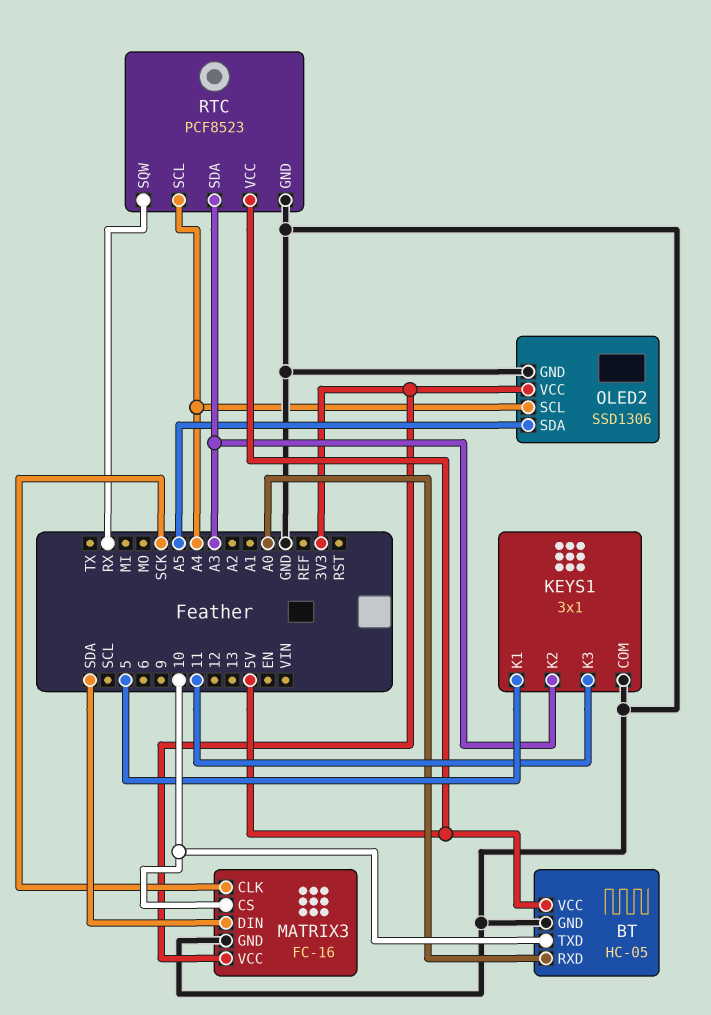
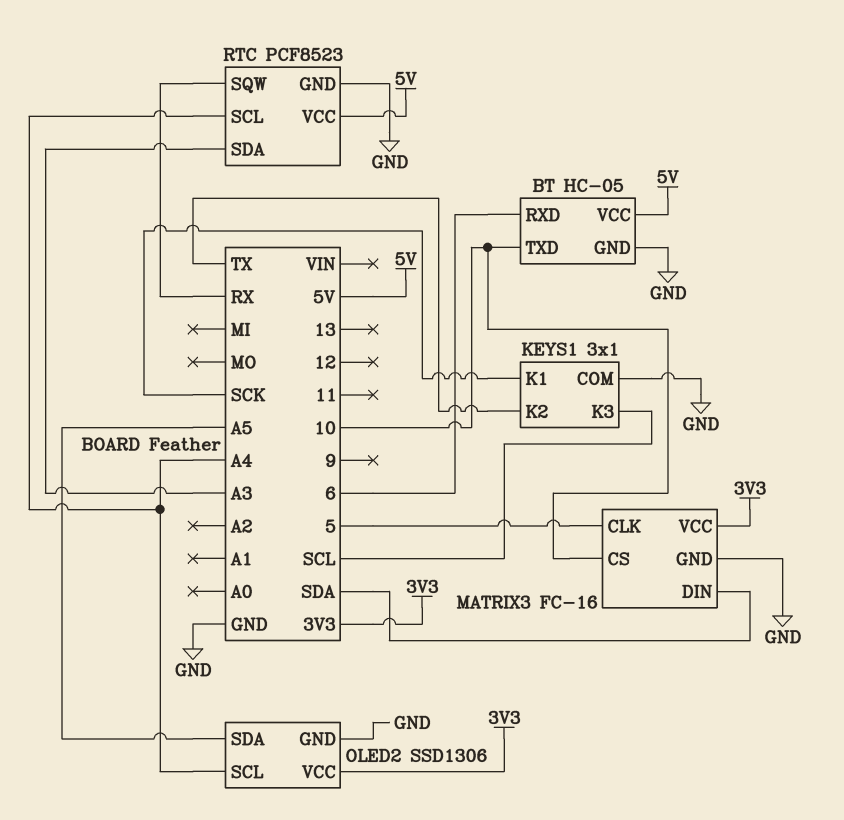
BT pin RXD: A0 -> 6
KEYS1 pin K1: 5 -> SCK
KEYS1 pin K2: A3 -> TX
KEYS1 pin K3: 11 -> SCL
MATRIX3 pin CLK: SCK -> 5

